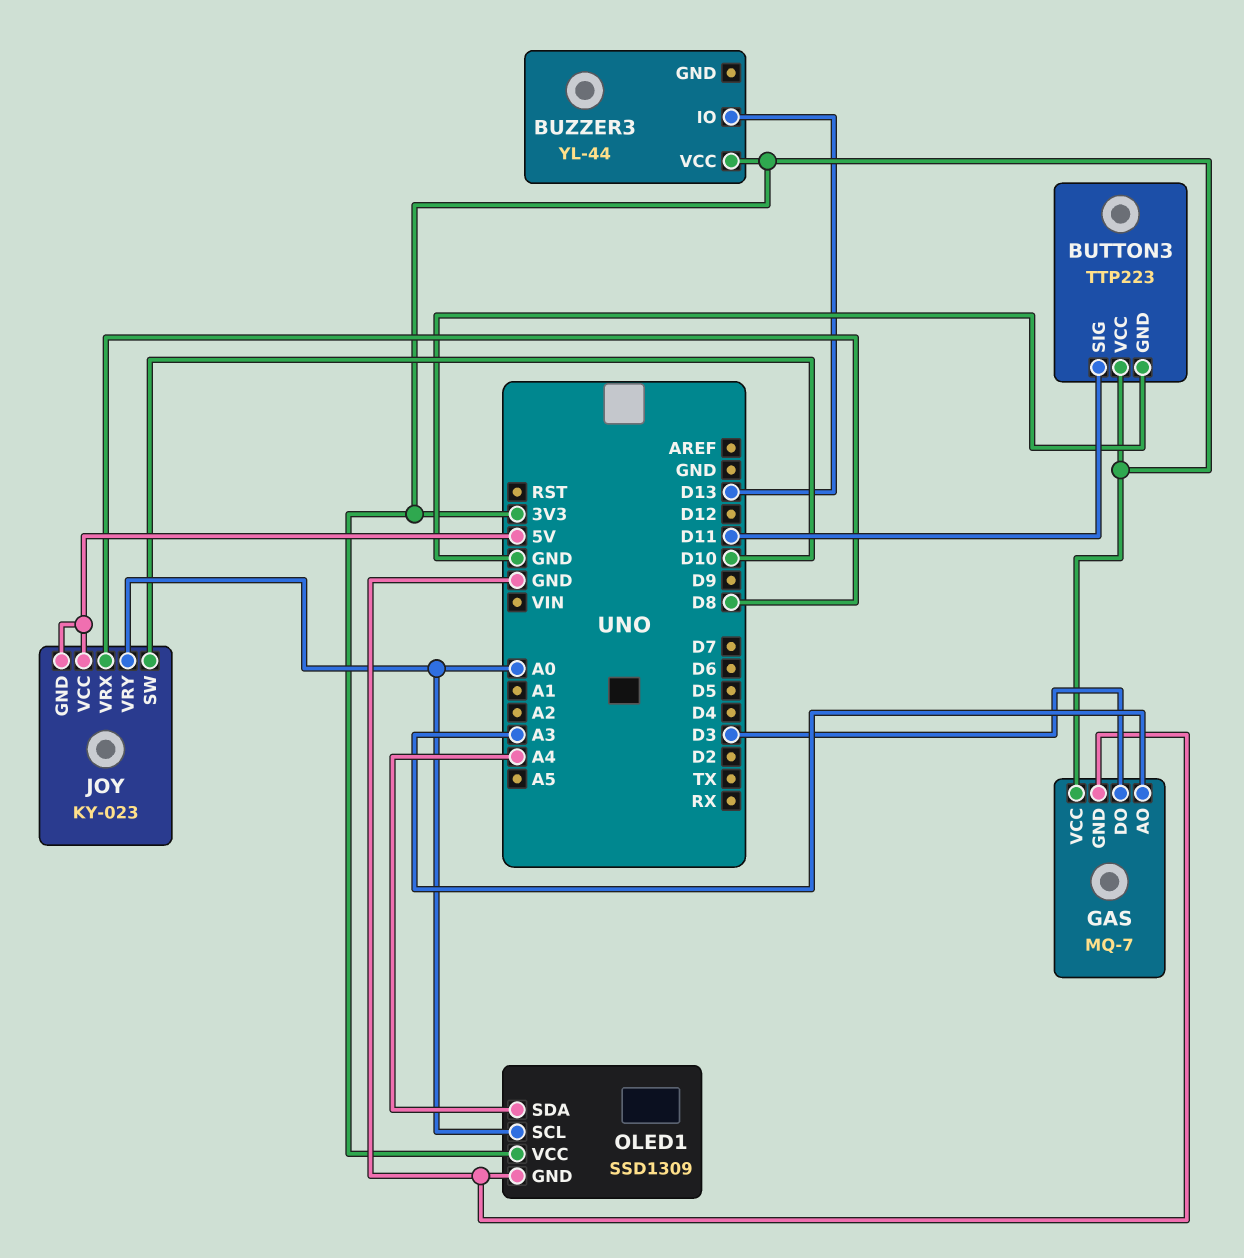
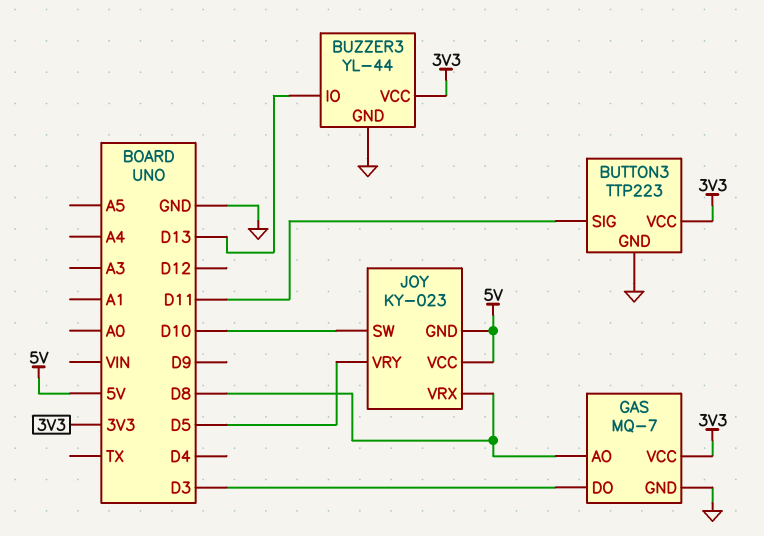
BUZZER3 pin GND: none -> GND
GAS pin AO: A3 -> D8
JOY pin VRY: A0 -> D5
OLED1: SSD1309 -> none
OLED1 pin GND: GND -> none
OLED1 pin SCL: A0 -> none
OLED1 pin SDA: A4 -> none
OLED1 pin VCC: 3V3 -> none

